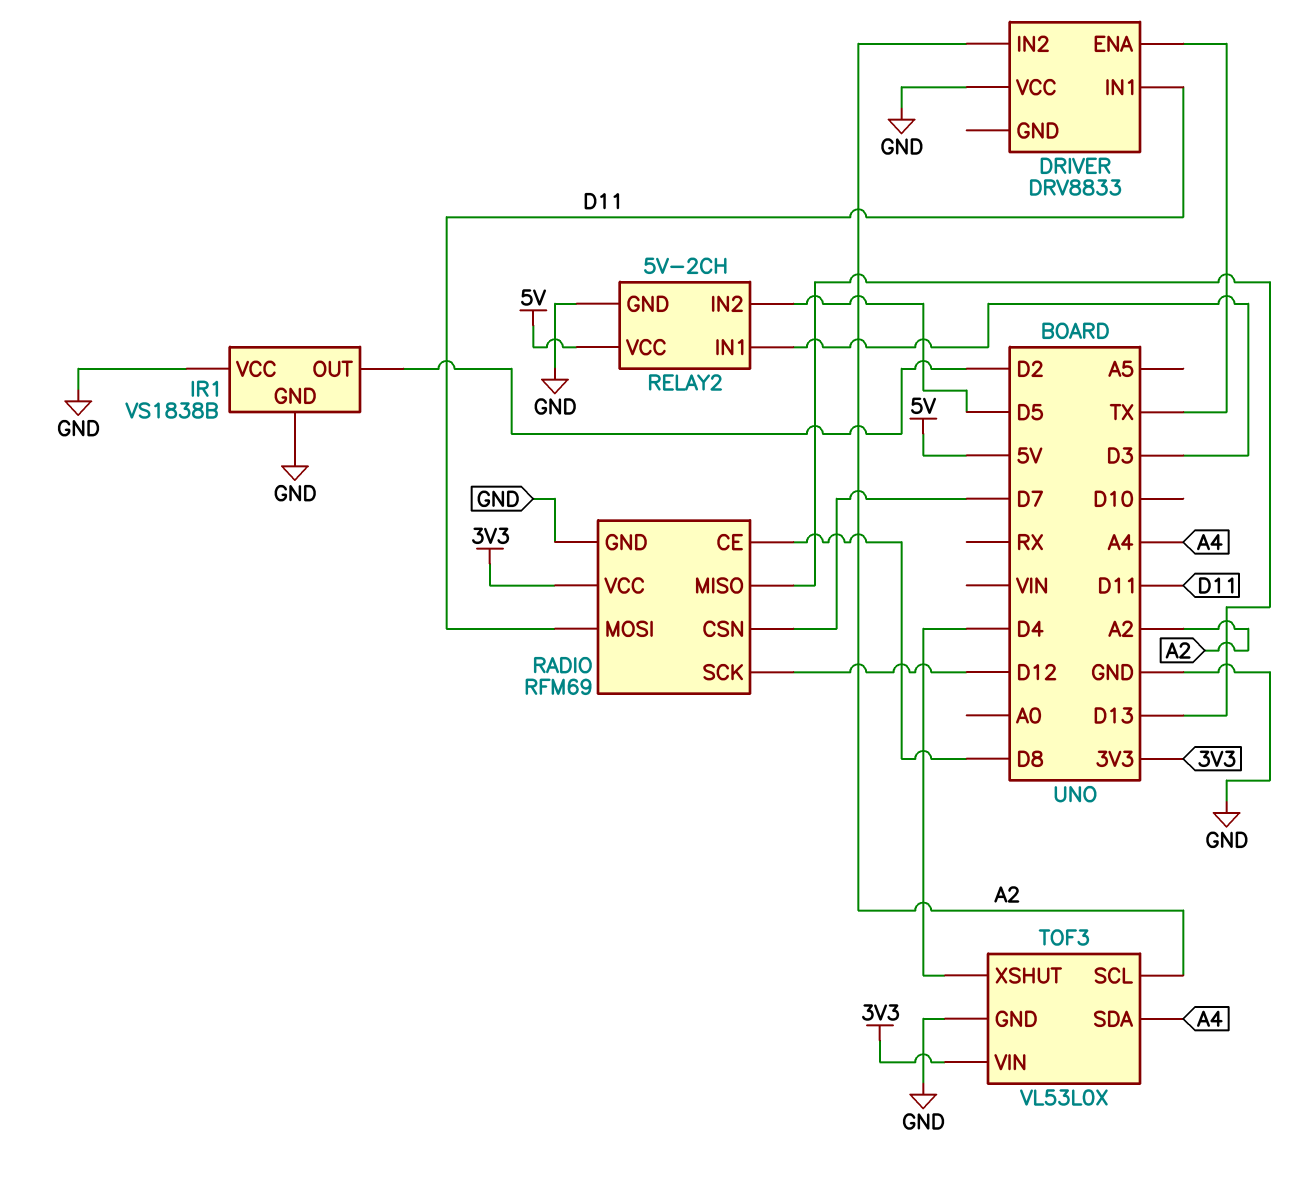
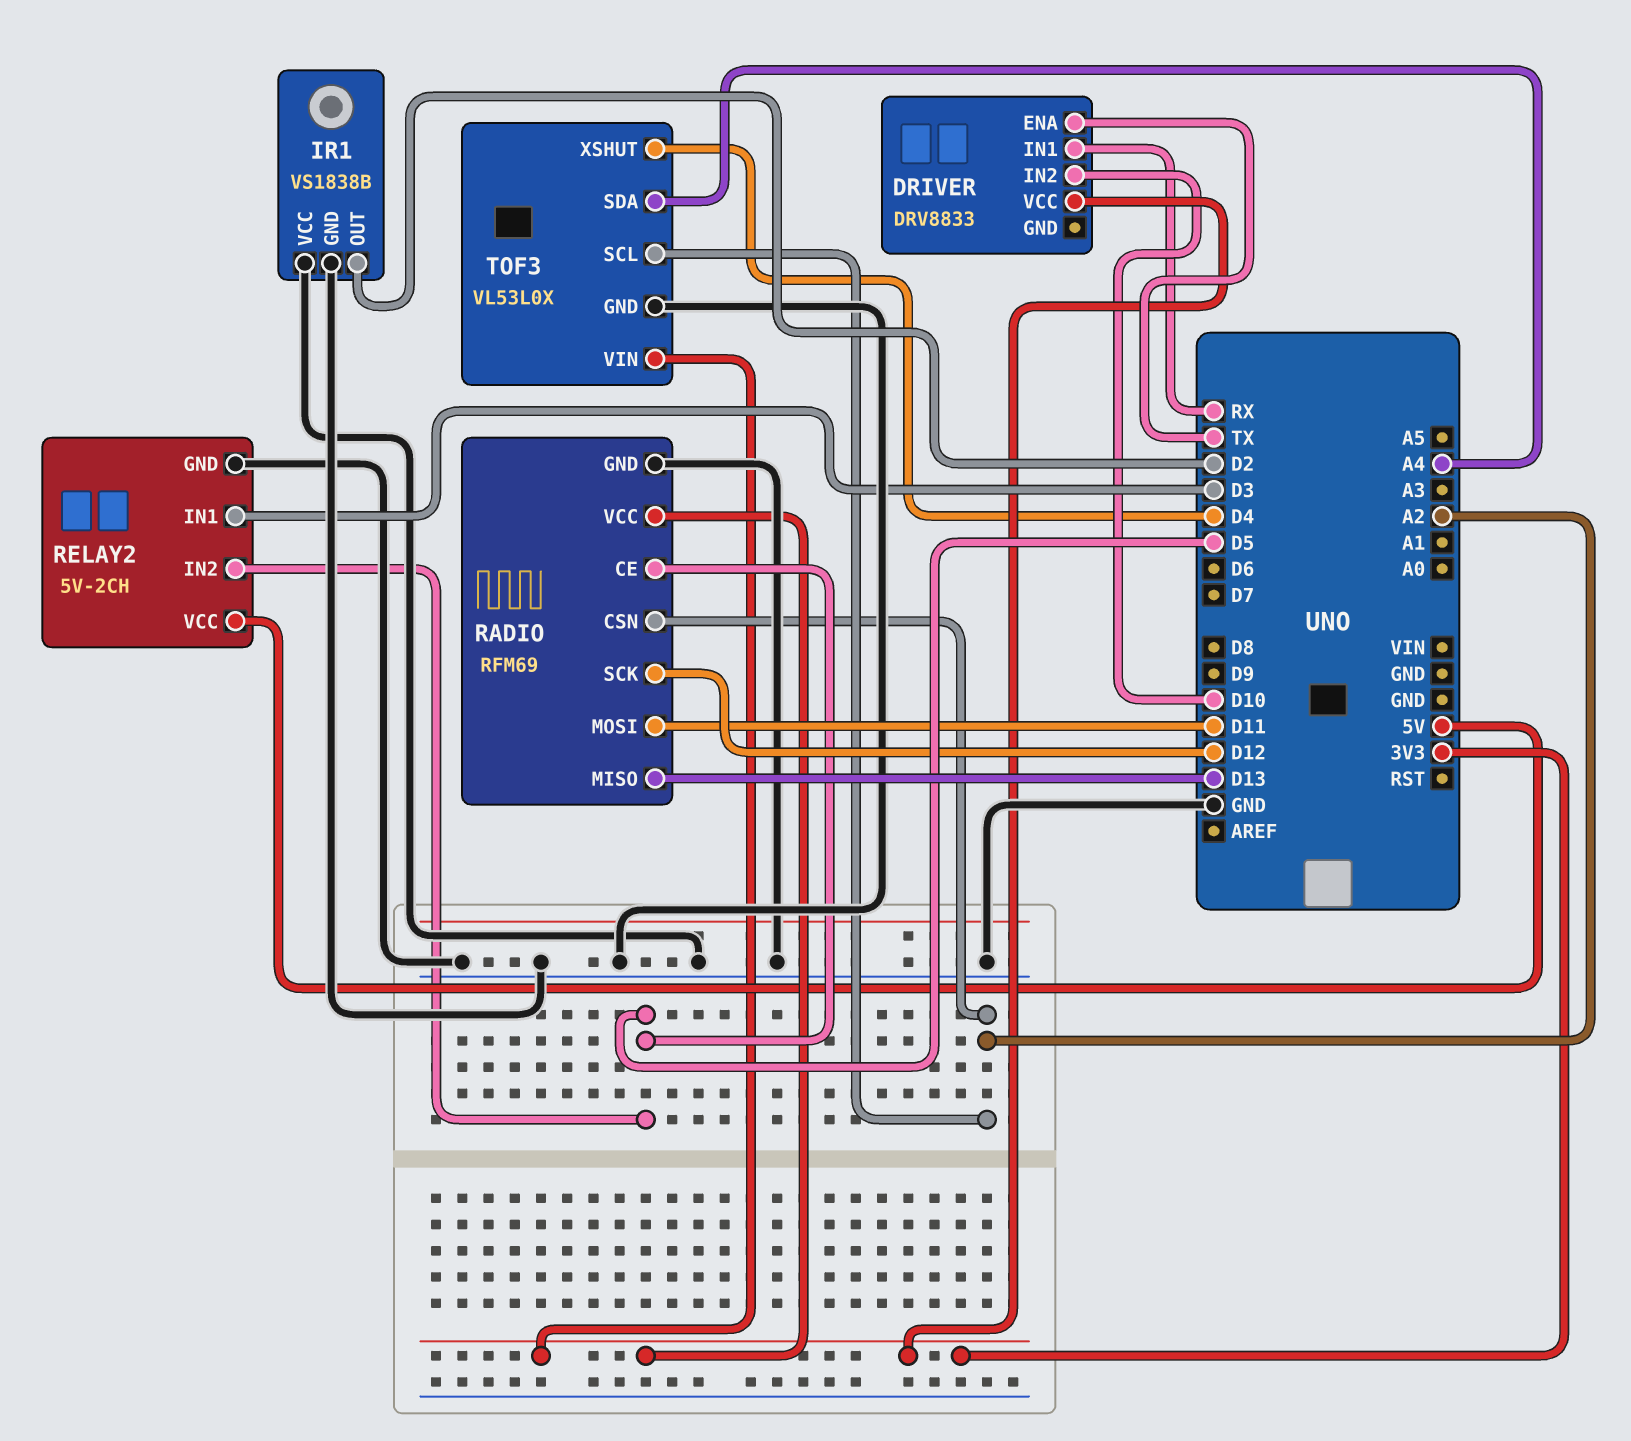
DRIVER pin IN1: D11 -> RX
DRIVER pin IN2: A2 -> D10
DRIVER pin VCC: GND -> 3V3
RADIO pin CE: D8 -> D5
RADIO pin CSN: D7 -> A2

